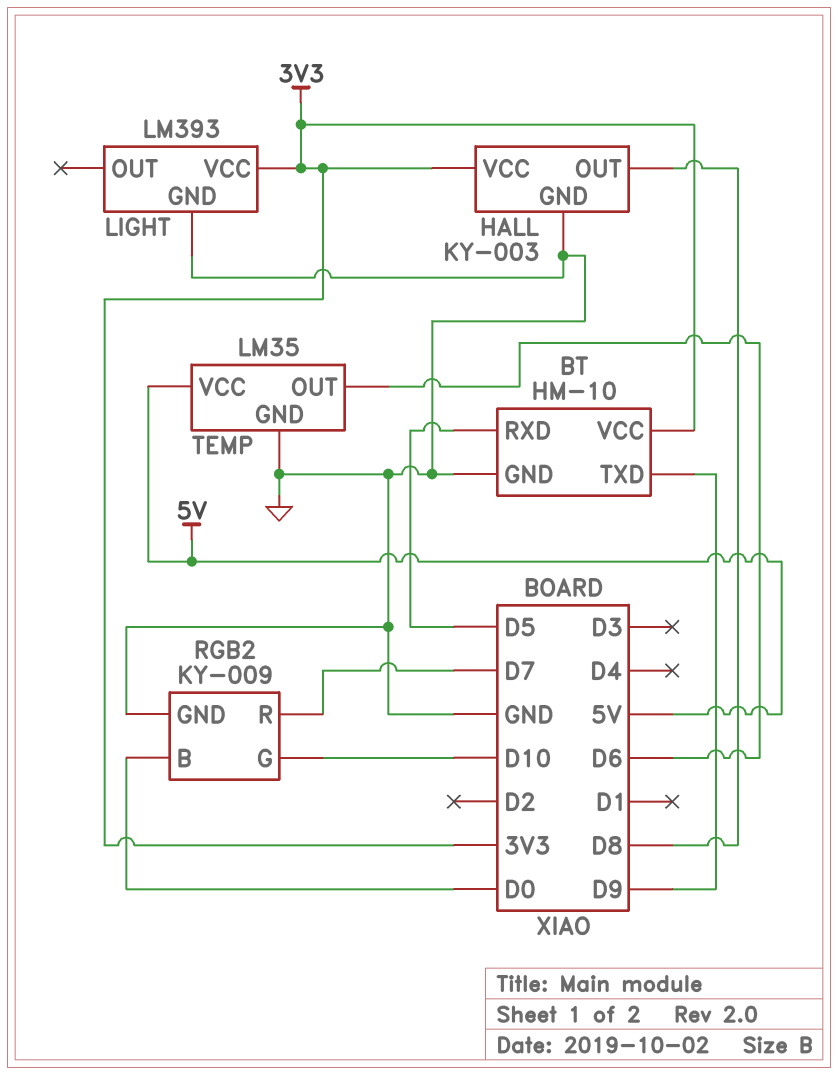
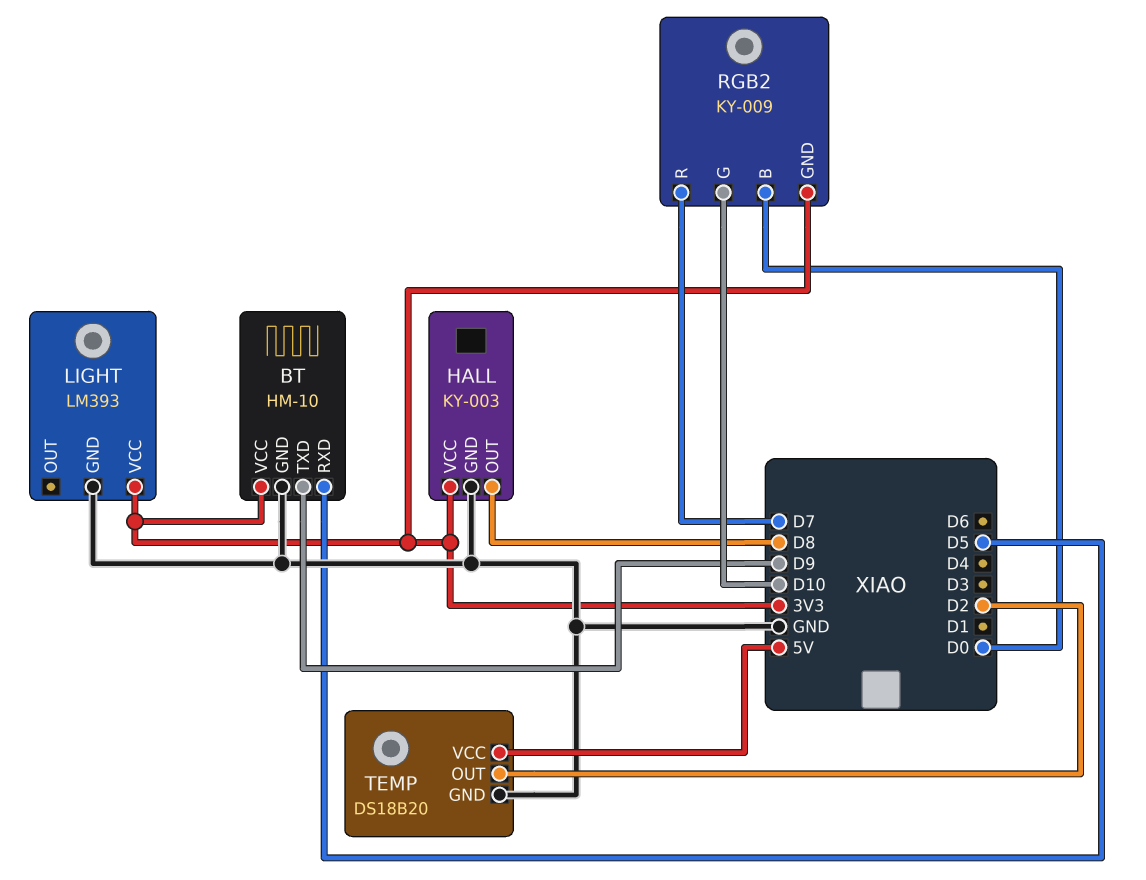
RGB2 pin GND: GND -> 3V3
TEMP: LM35 -> DS18B20
TEMP pin OUT: D6 -> D2

